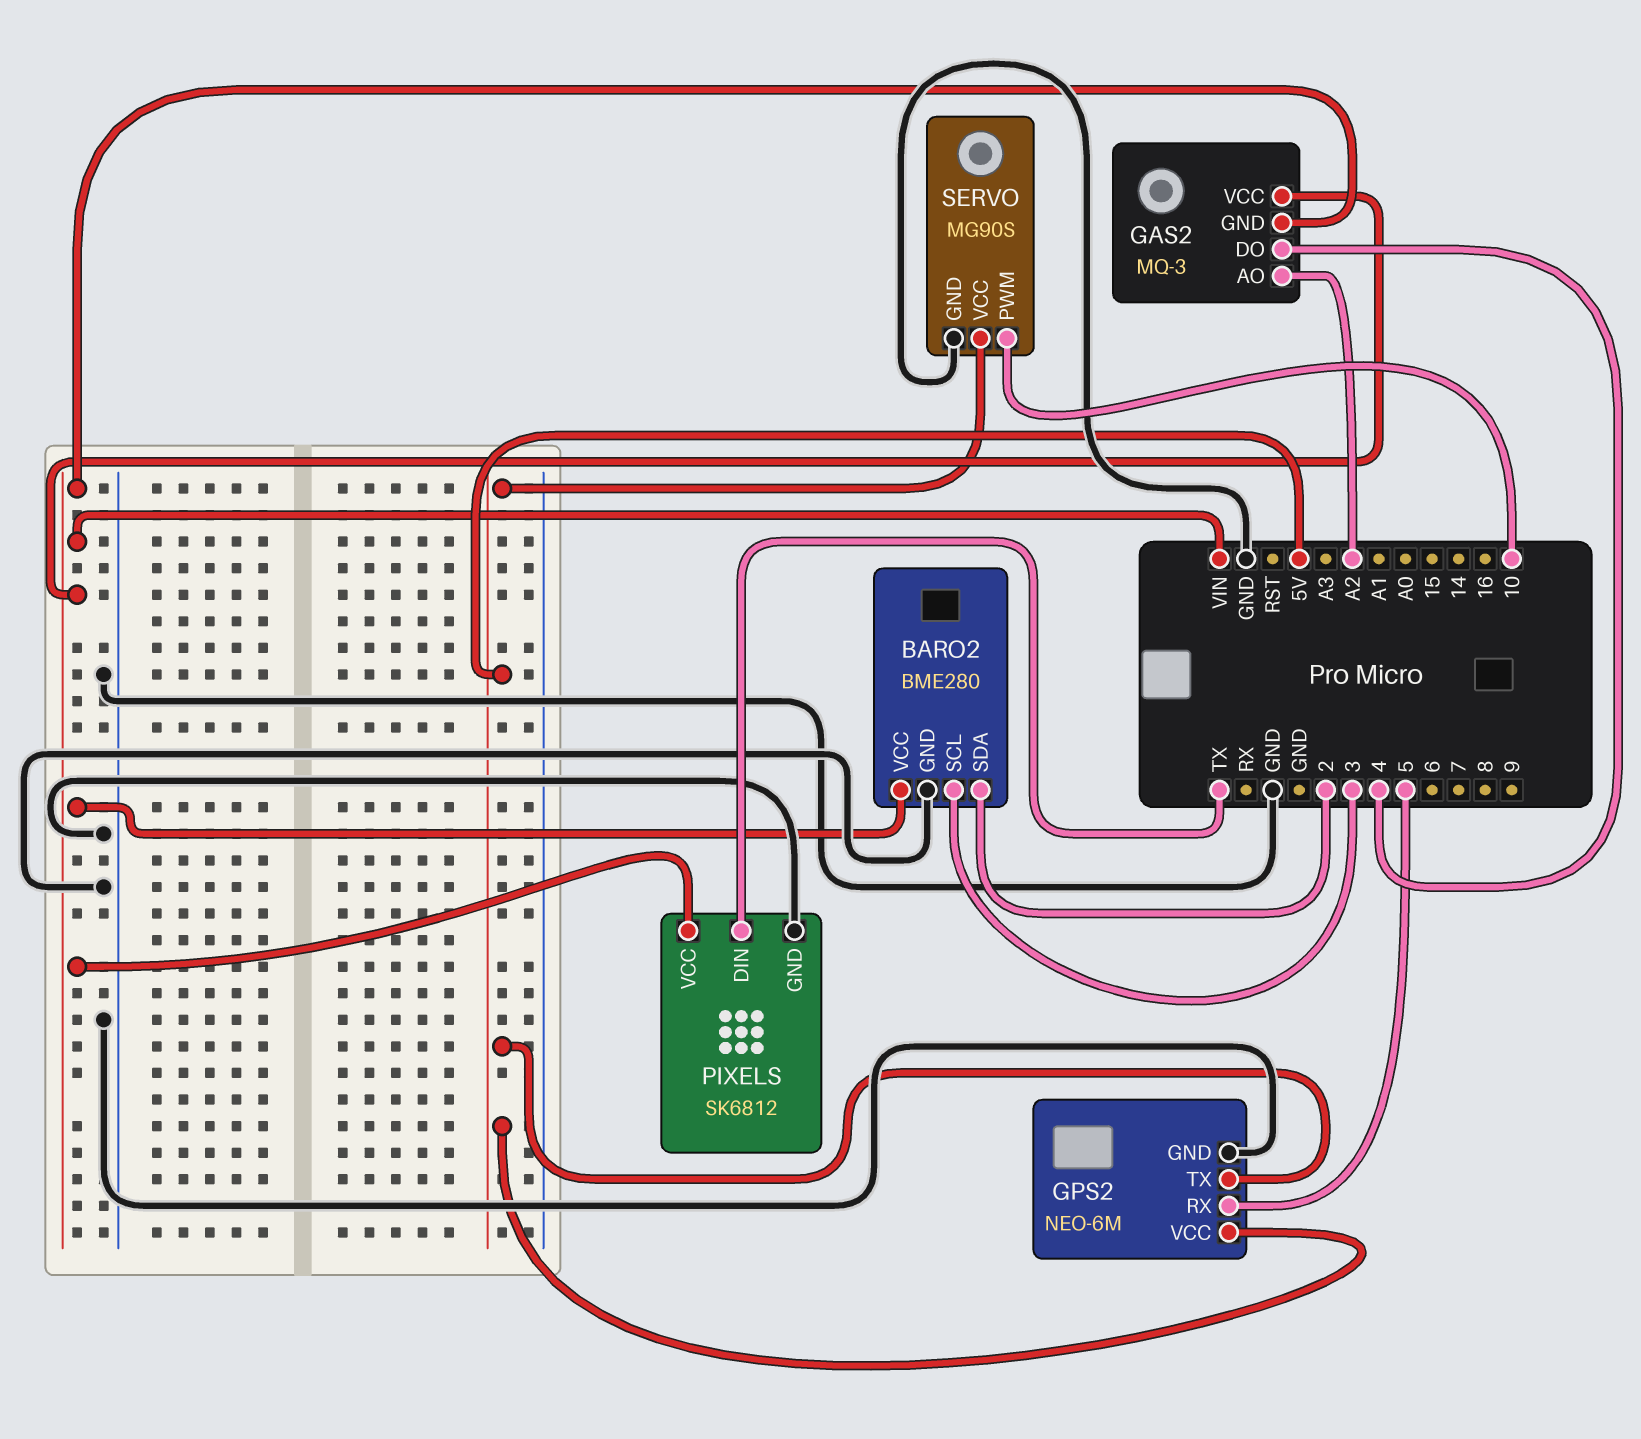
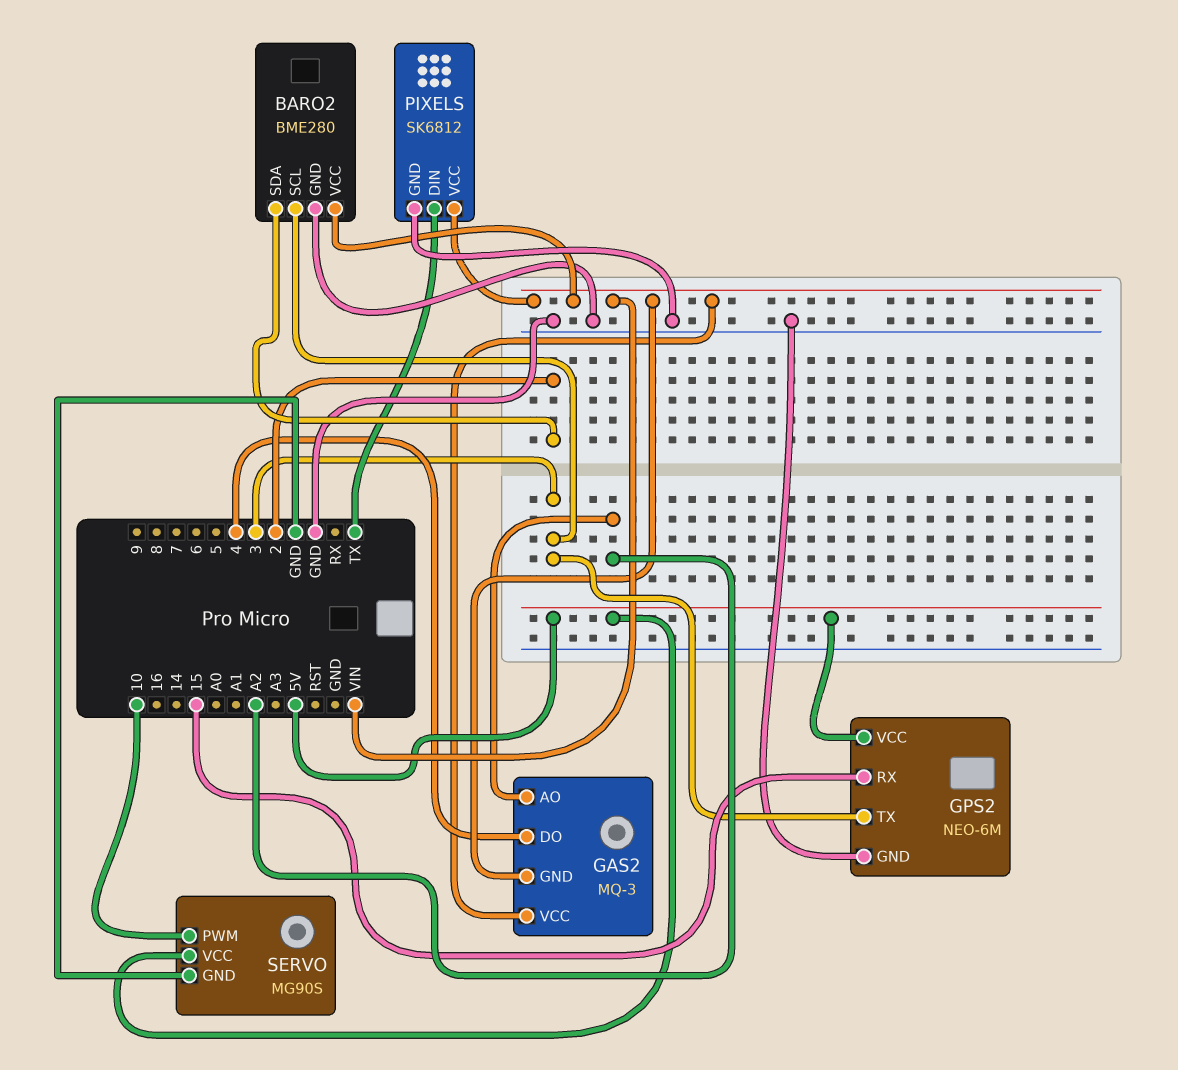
GPS2 pin RX: 5 -> 15
GPS2 pin TX: 5V -> 3

